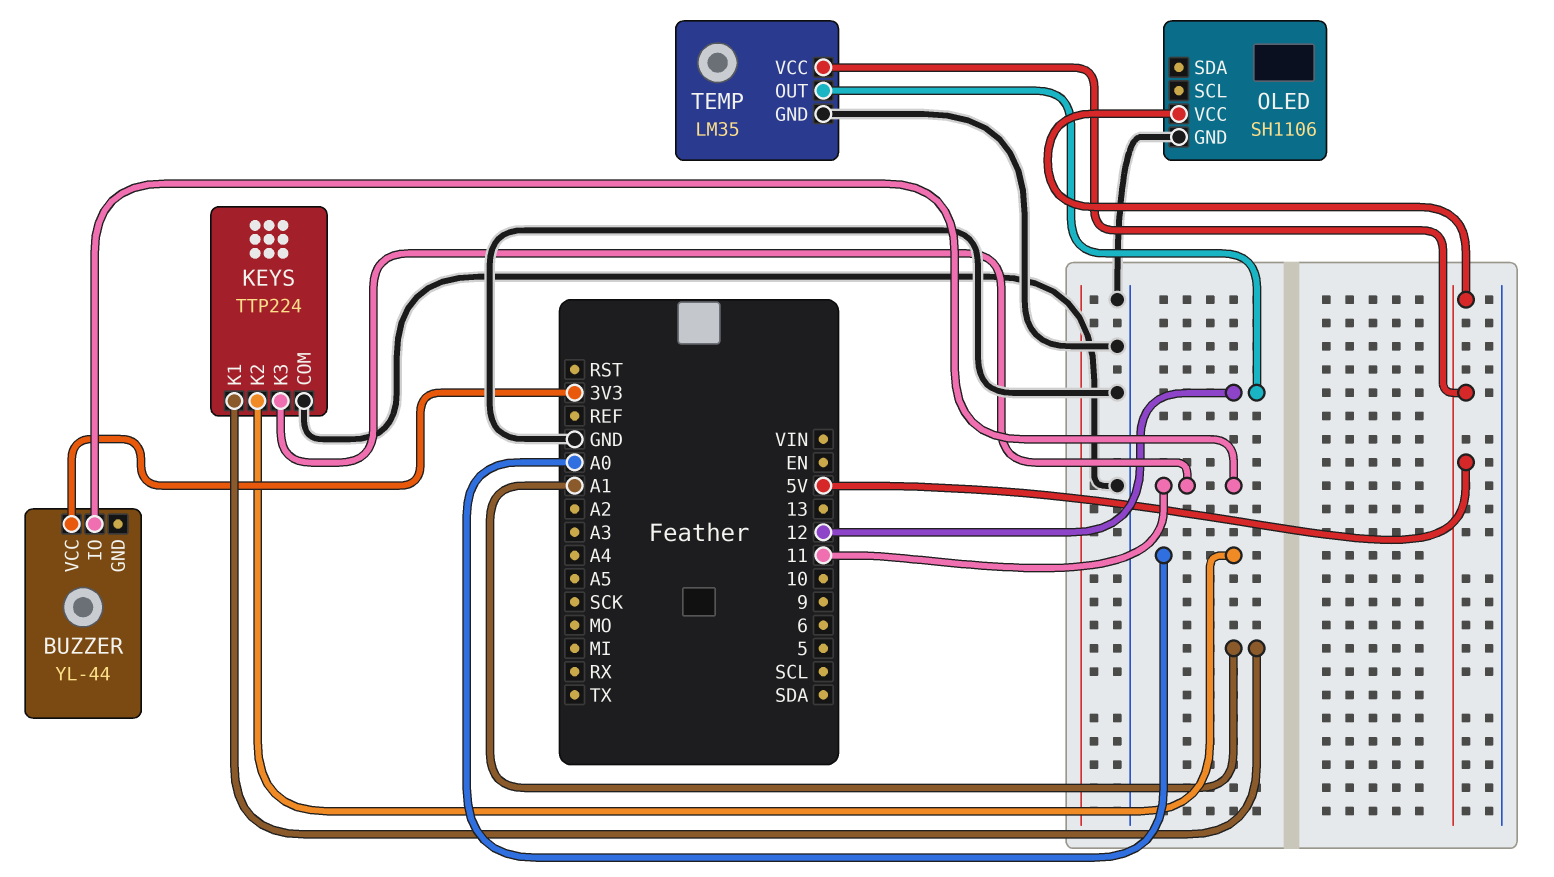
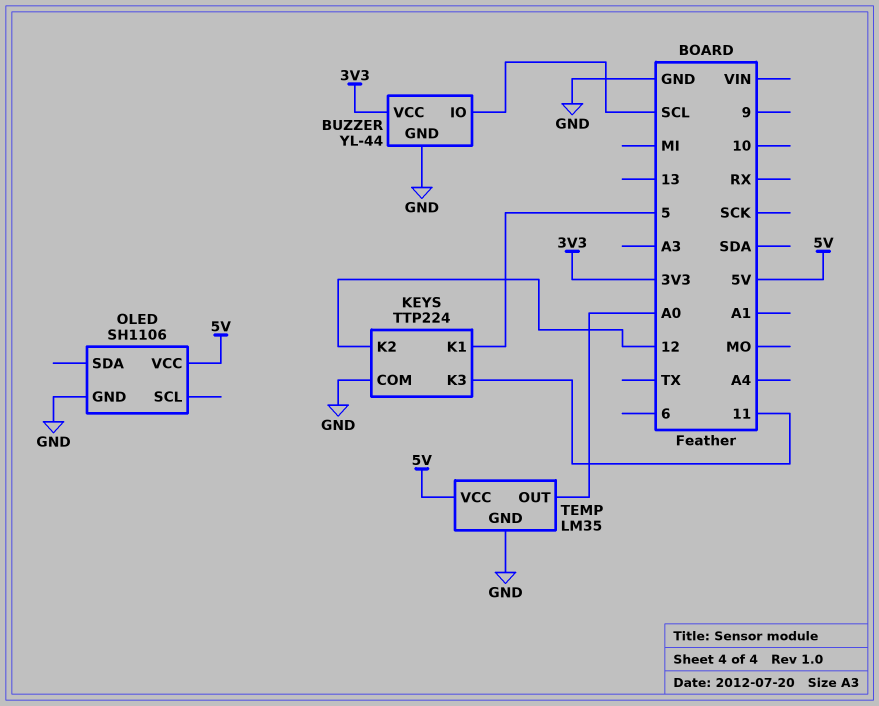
BUZZER pin GND: none -> GND
BUZZER pin IO: 11 -> SCL
KEYS pin K1: A1 -> 5
KEYS pin K2: A0 -> 12
TEMP pin OUT: 12 -> A0

